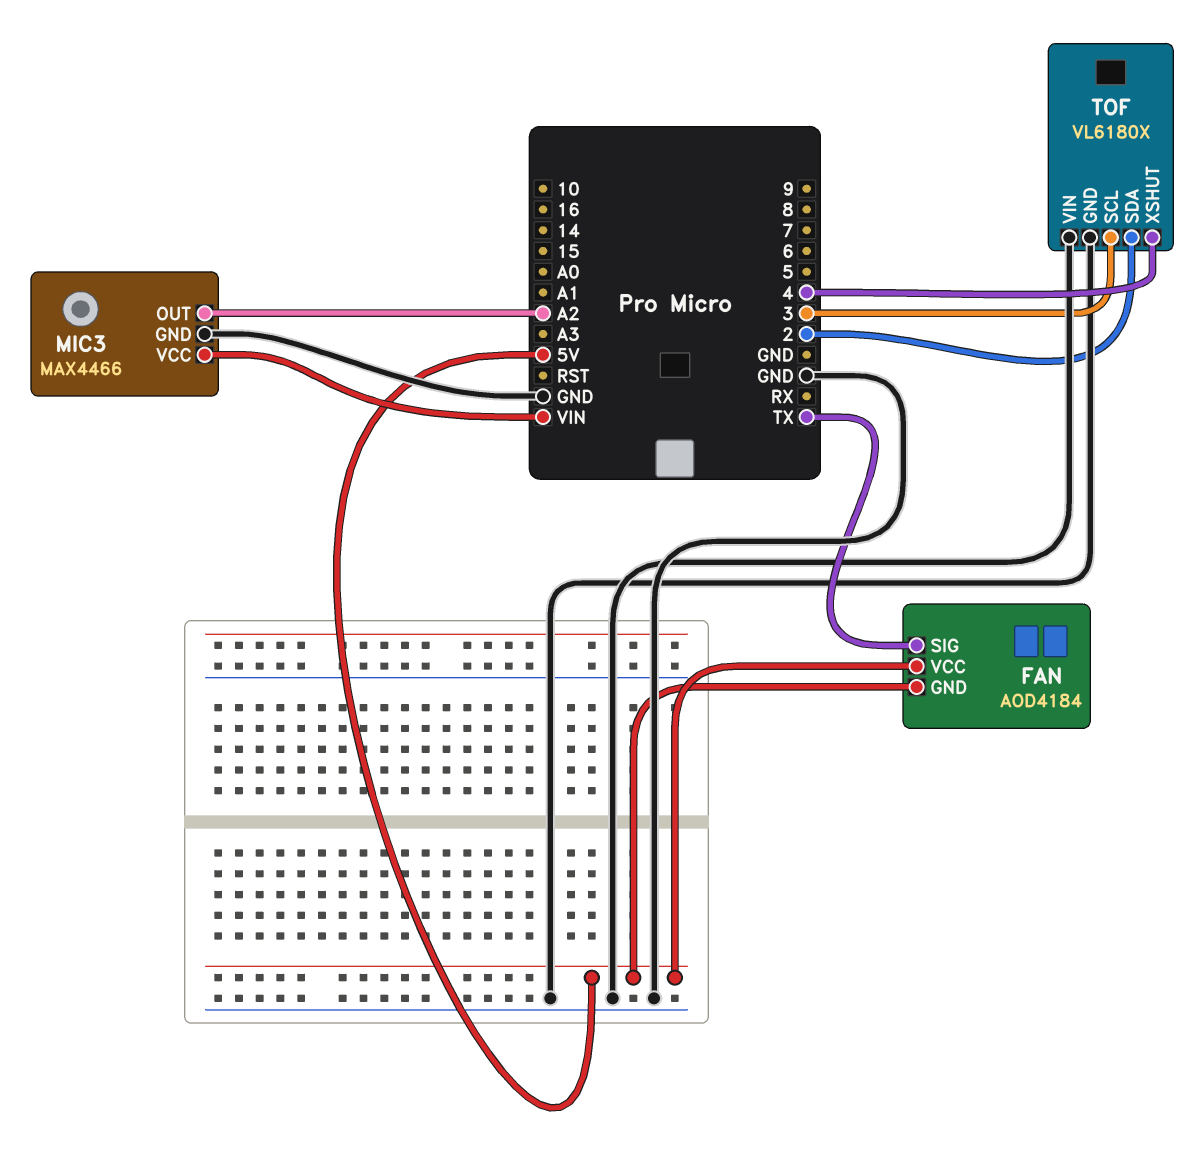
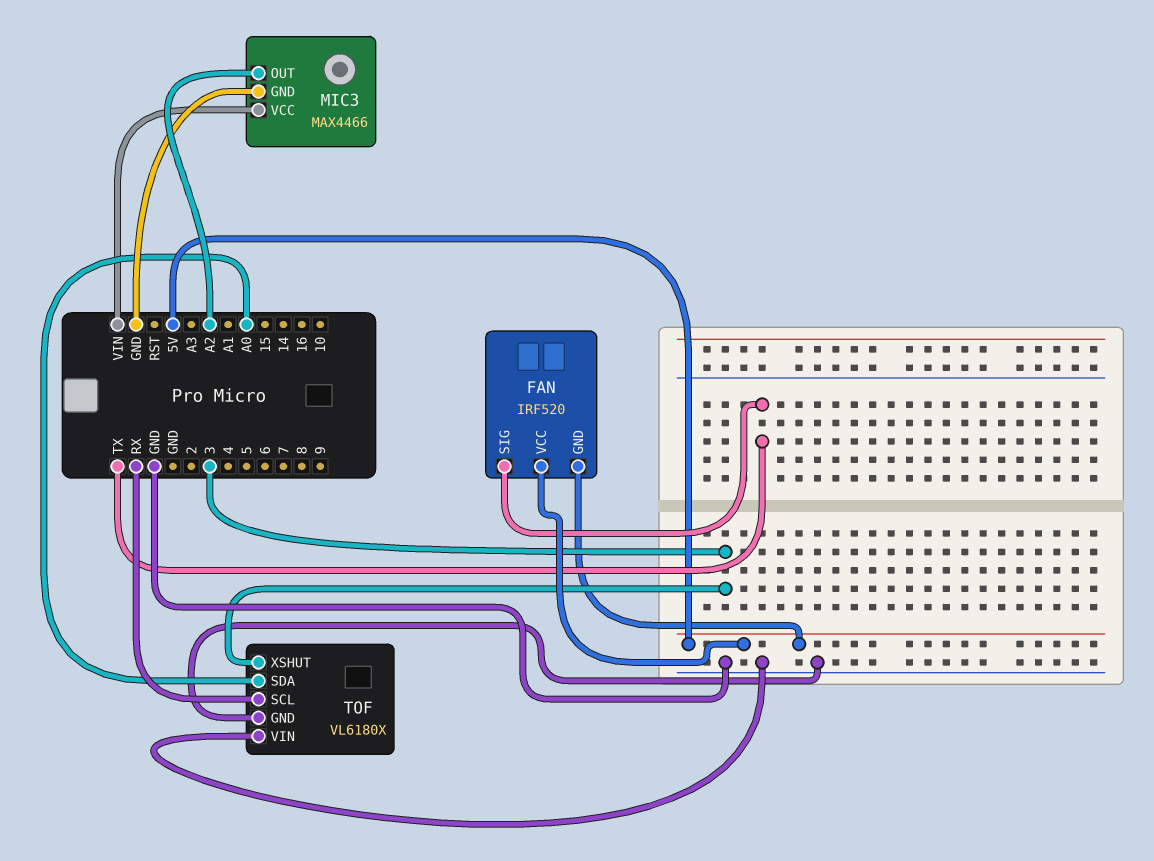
FAN: AOD4184 -> IRF520
TOF pin SCL: 3 -> RX
TOF pin SDA: 2 -> A0
TOF pin XSHUT: 4 -> 3

